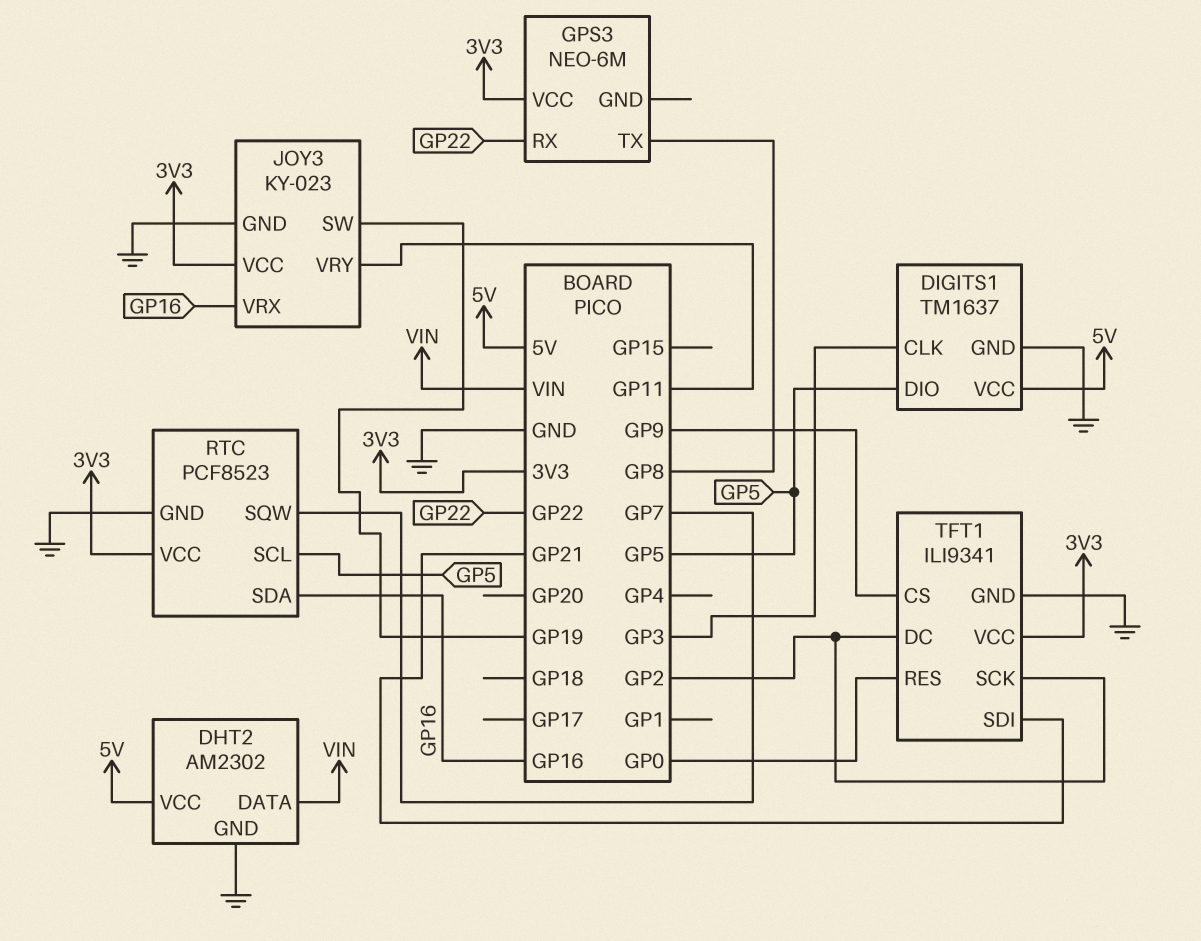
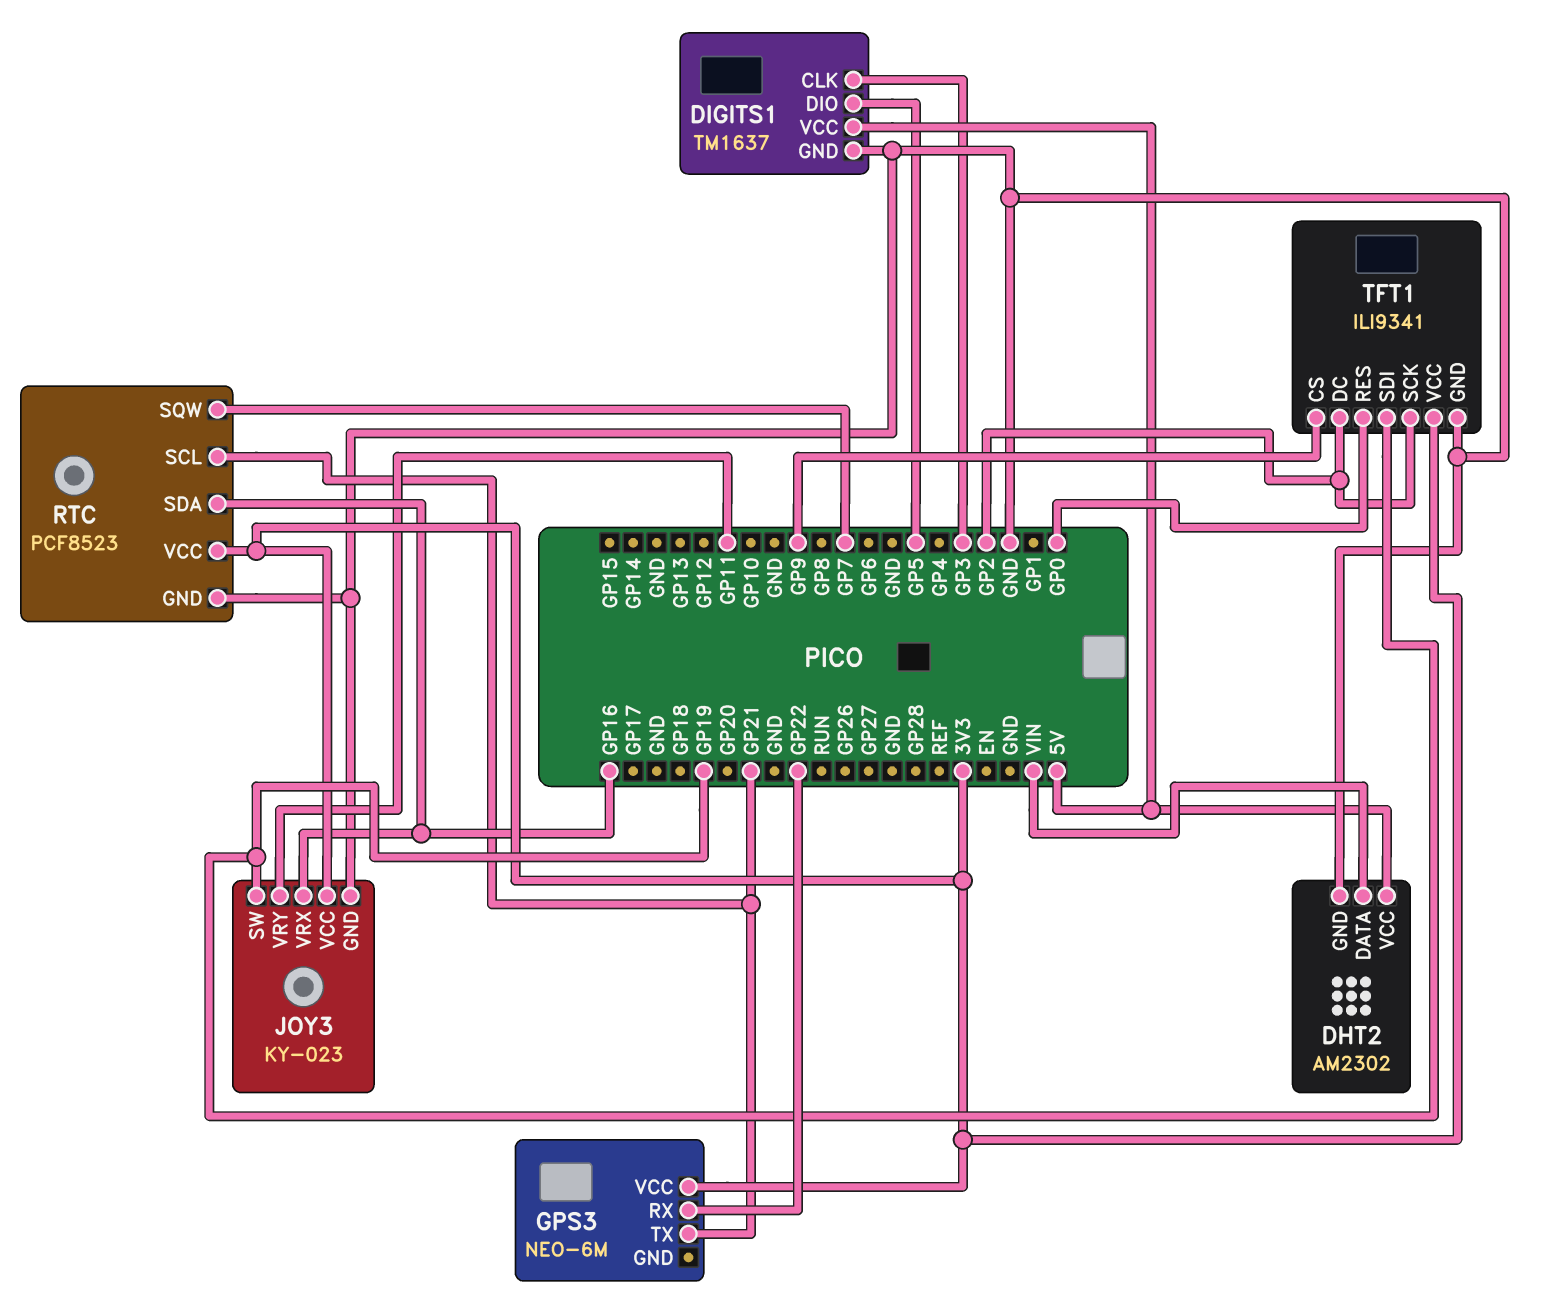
GPS3 pin TX: GP8 -> GP21
RTC pin SCL: GP5 -> GP21
TFT1 pin SDI: GP21 -> GP19

